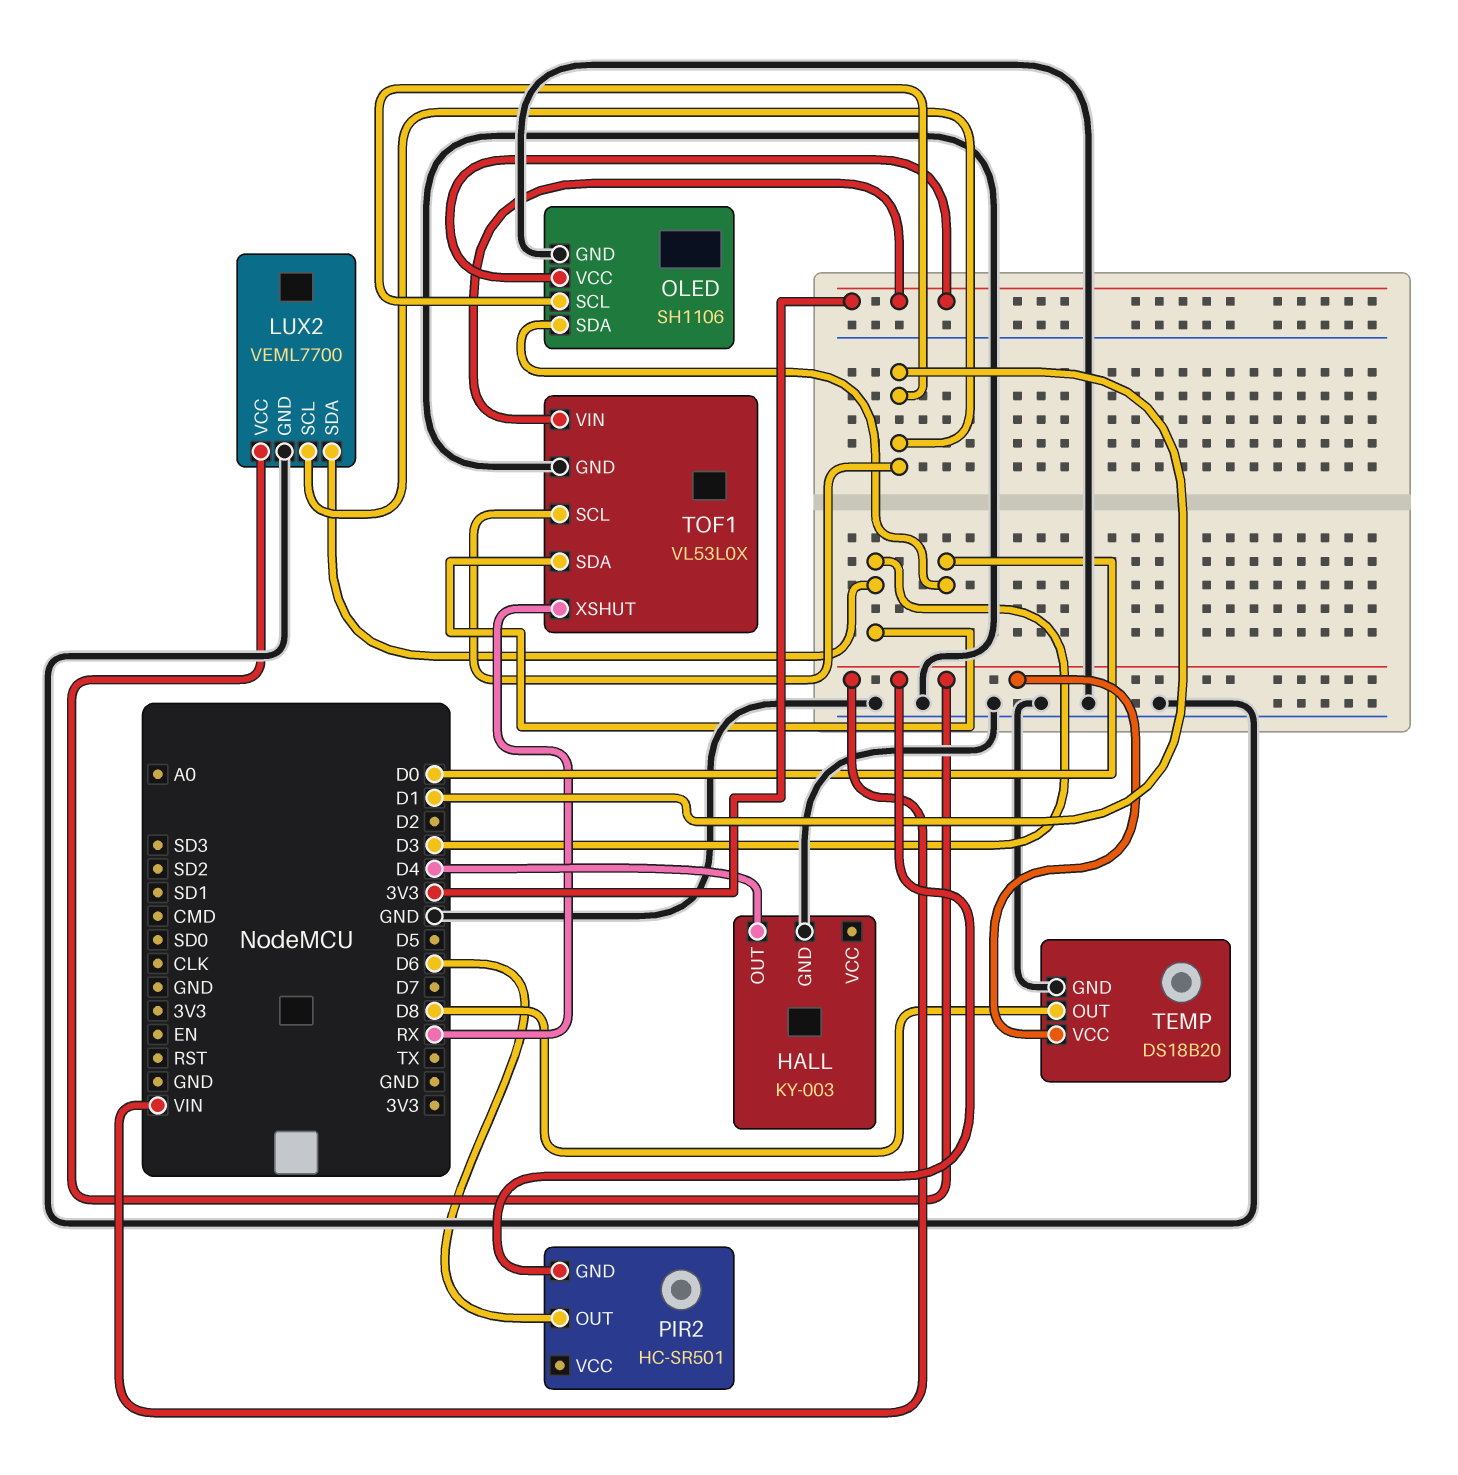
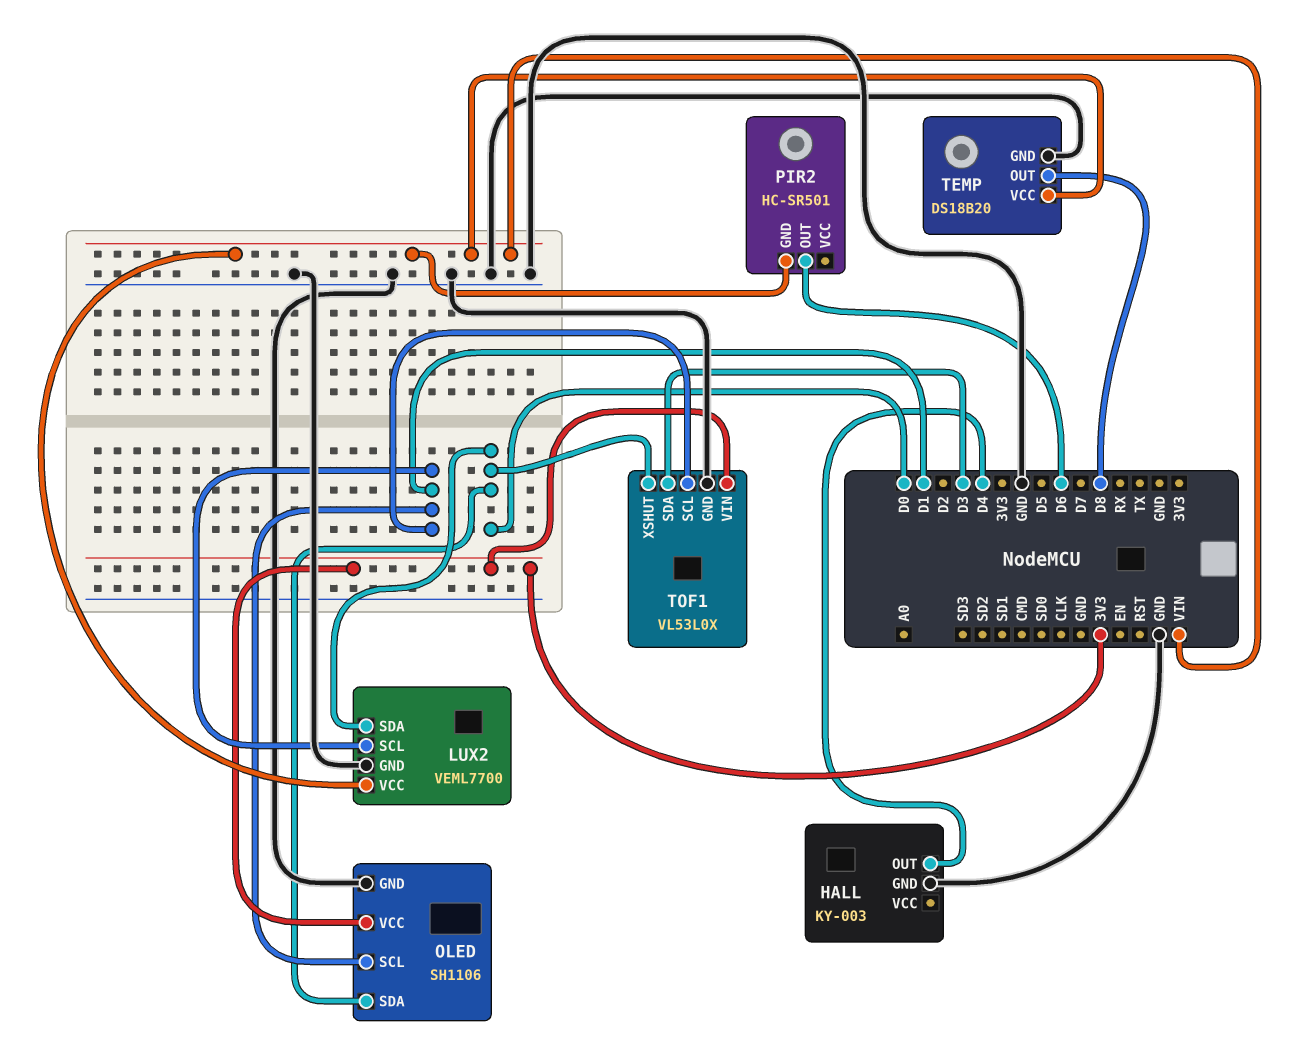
LUX2 pin SDA: D3 -> D0
TOF1 pin XSHUT: RX -> D0

